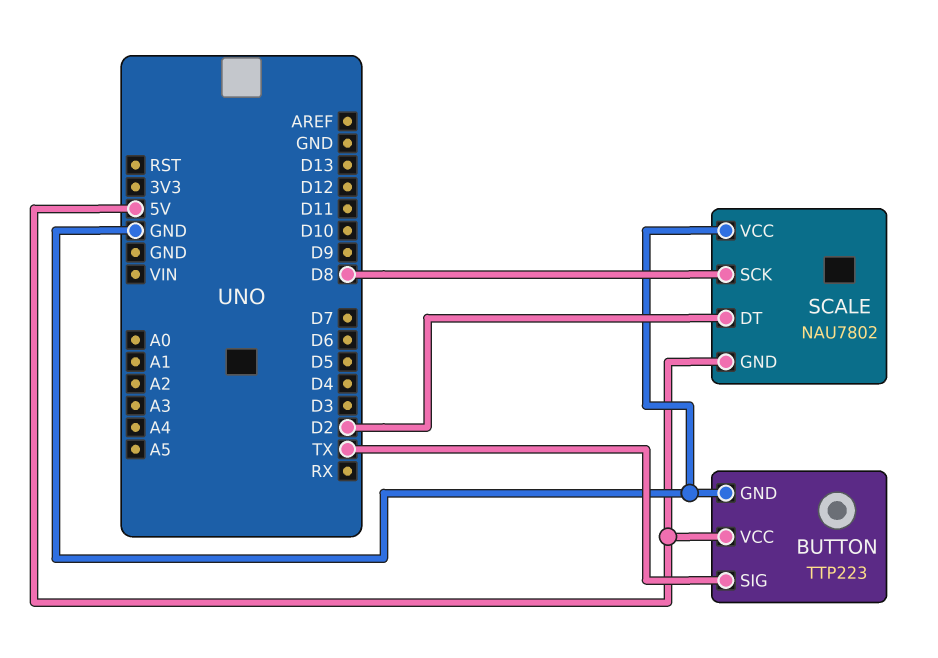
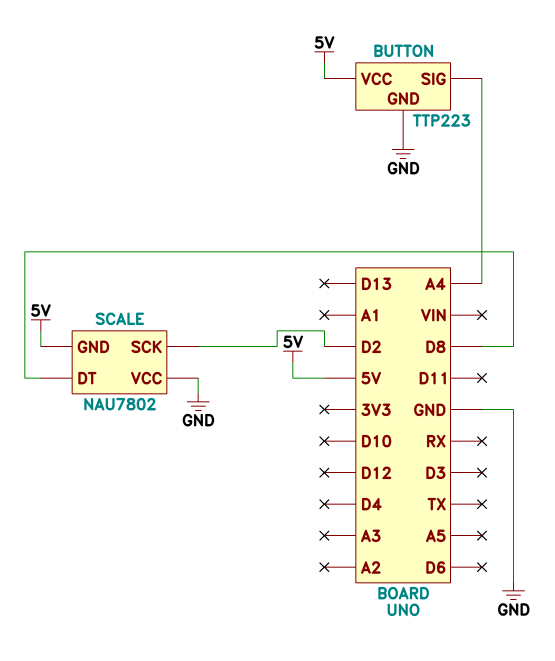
BUTTON pin SIG: TX -> A4
SCALE pin DT: D2 -> D8
SCALE pin SCK: D8 -> D2

